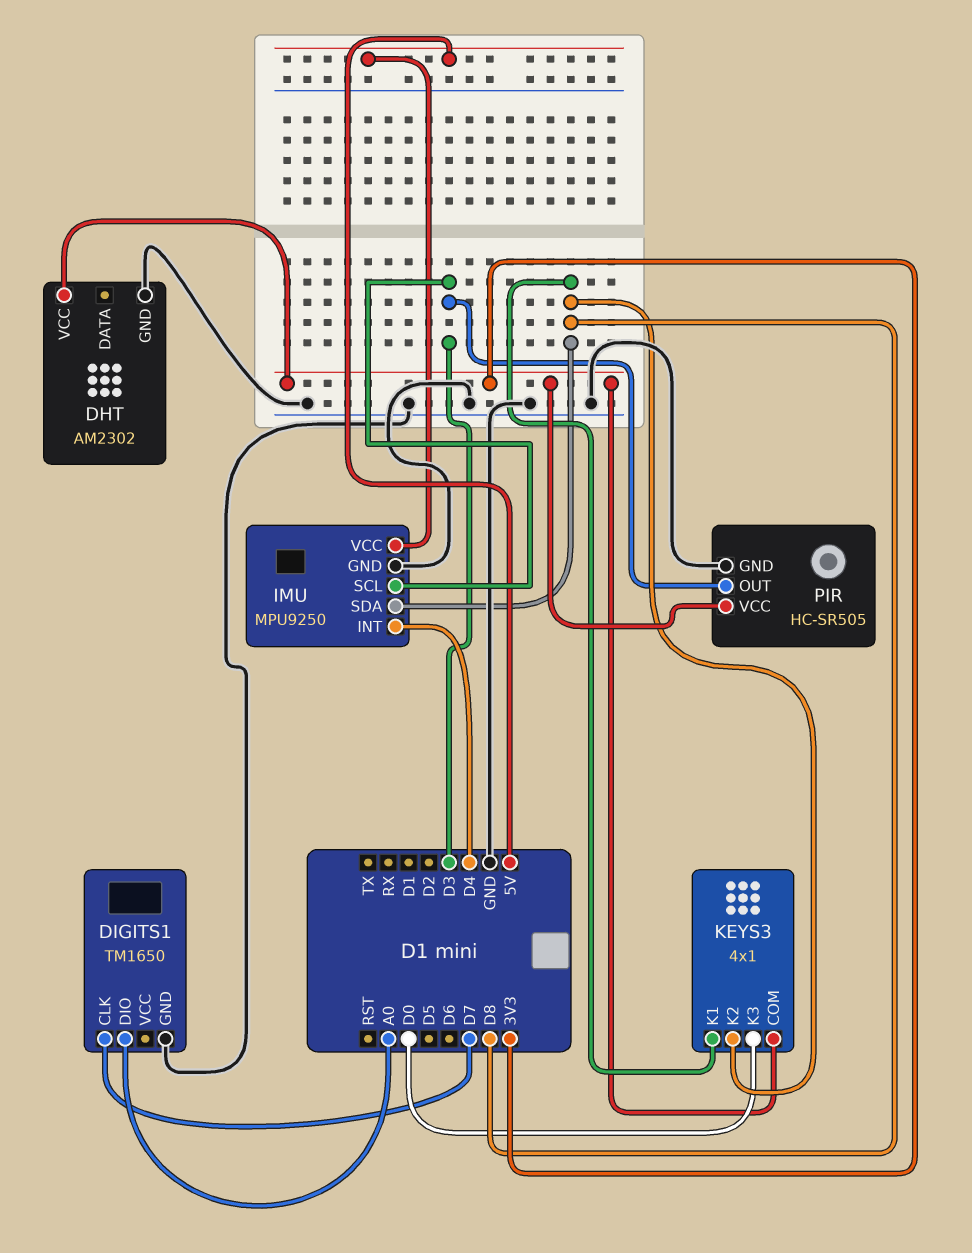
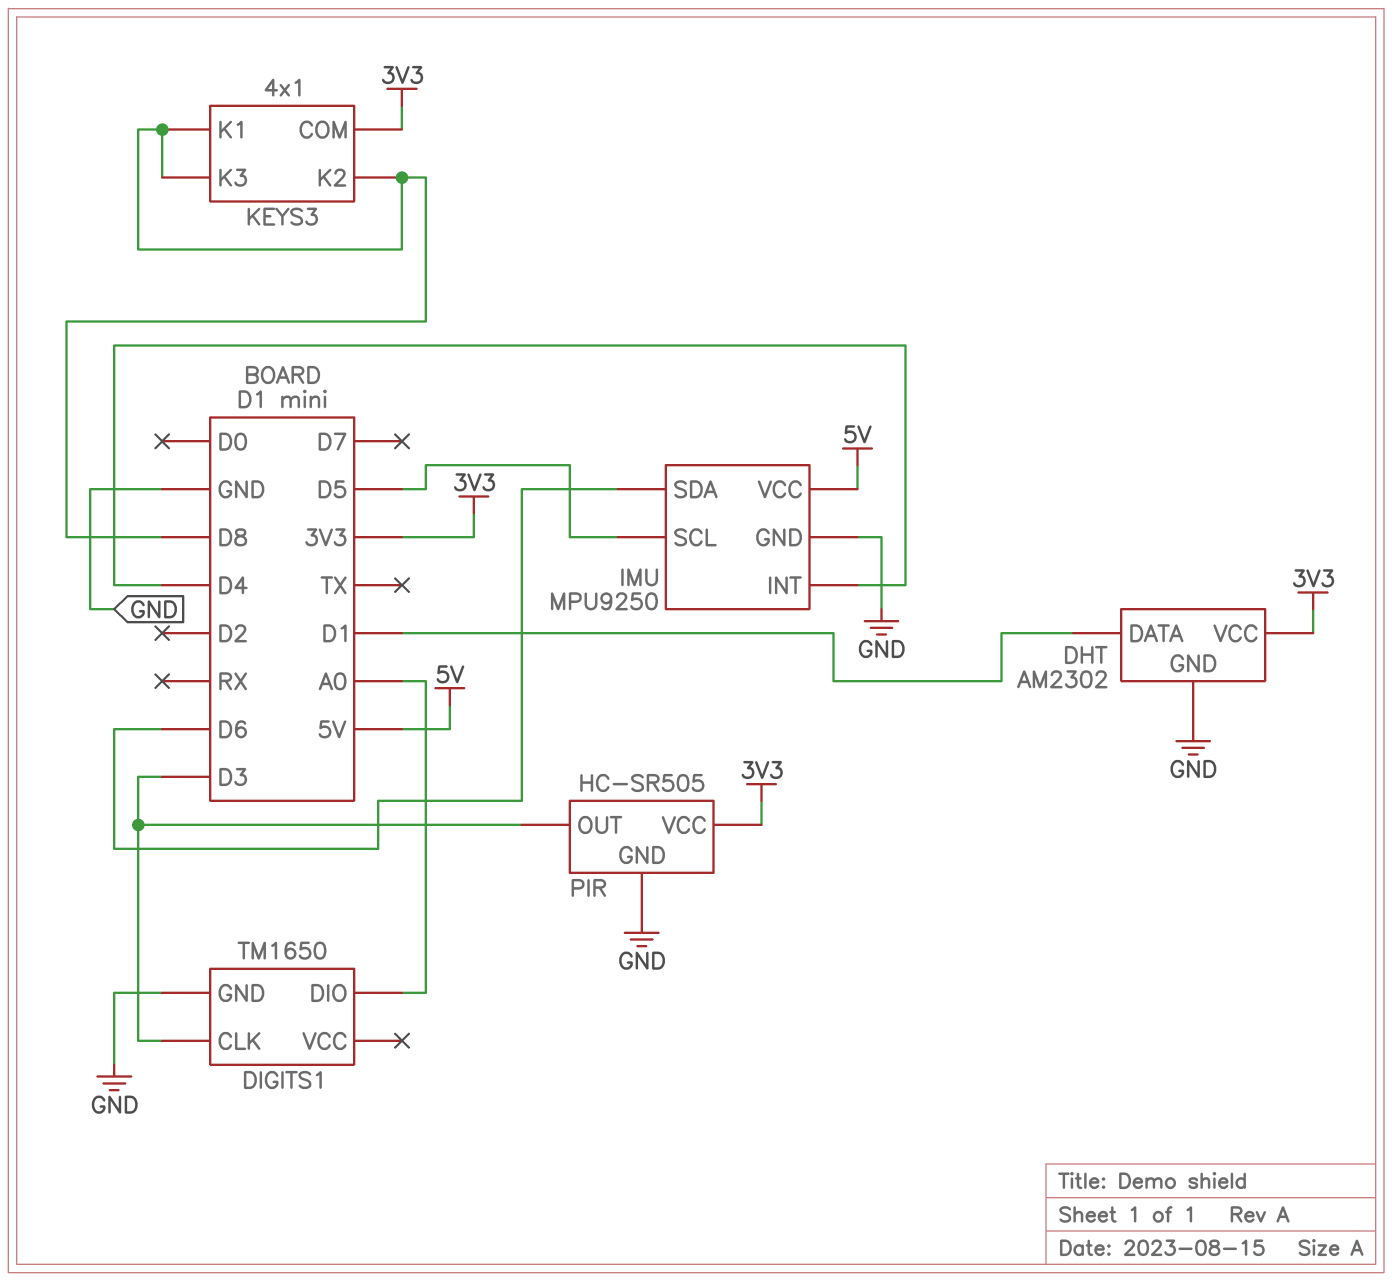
DHT pin DATA: none -> D1
DIGITS1 pin CLK: D7 -> D3
IMU pin SCL: D3 -> D5
IMU pin SDA: D8 -> D6
KEYS3 pin K3: D0 -> D8

